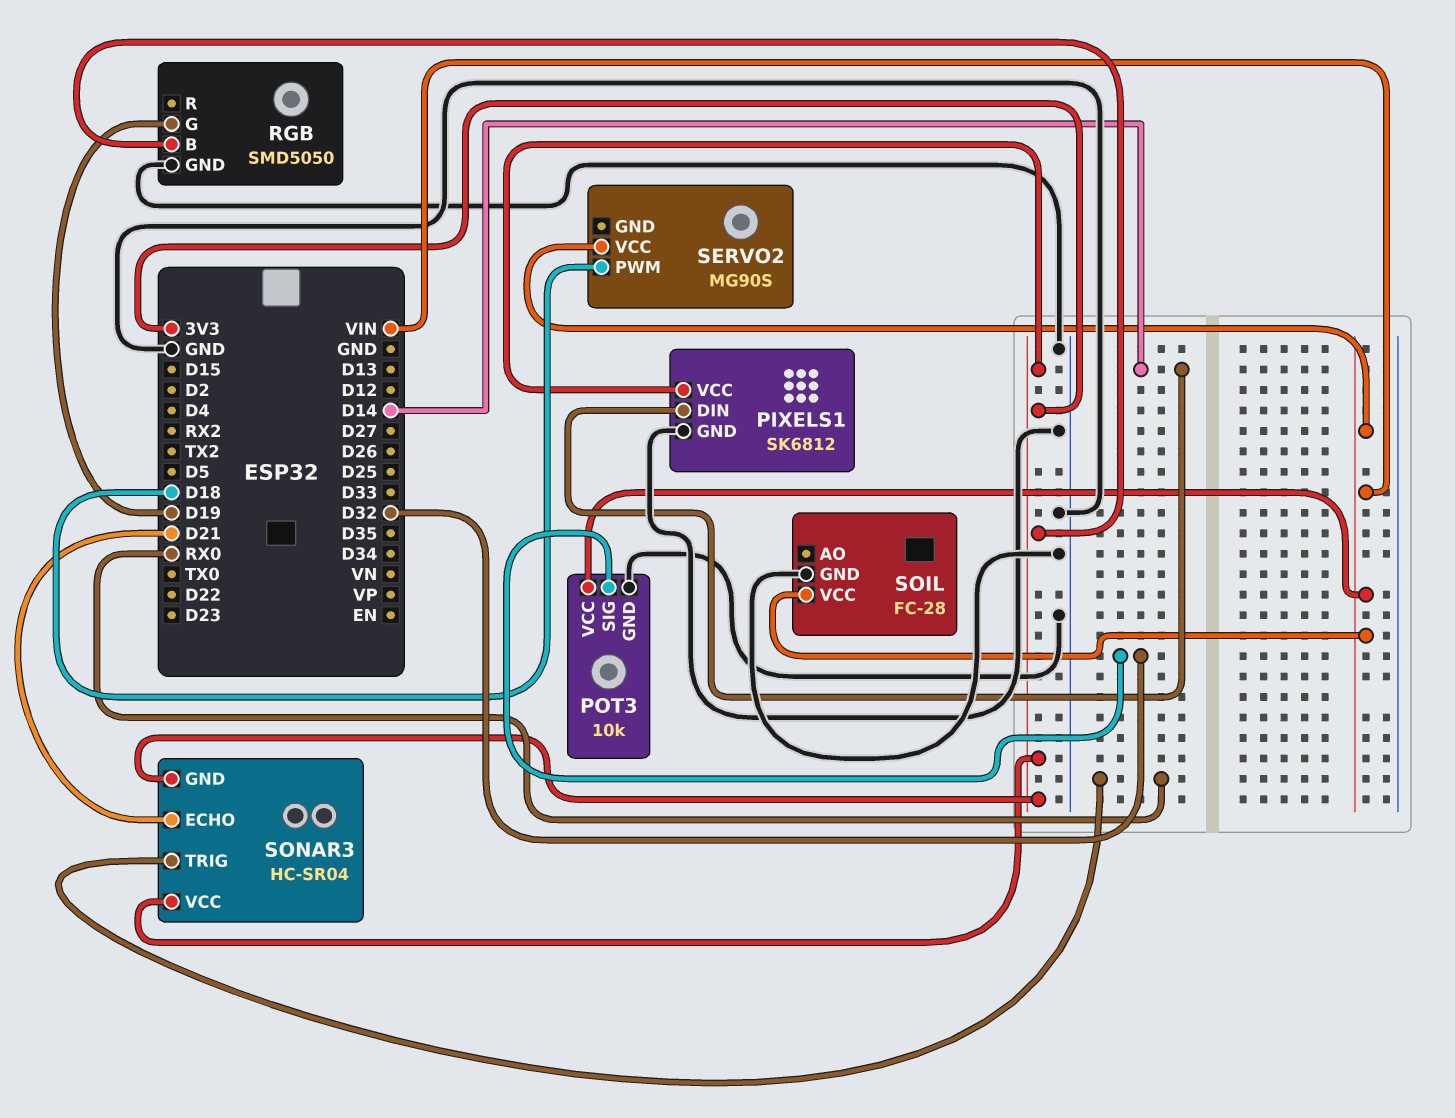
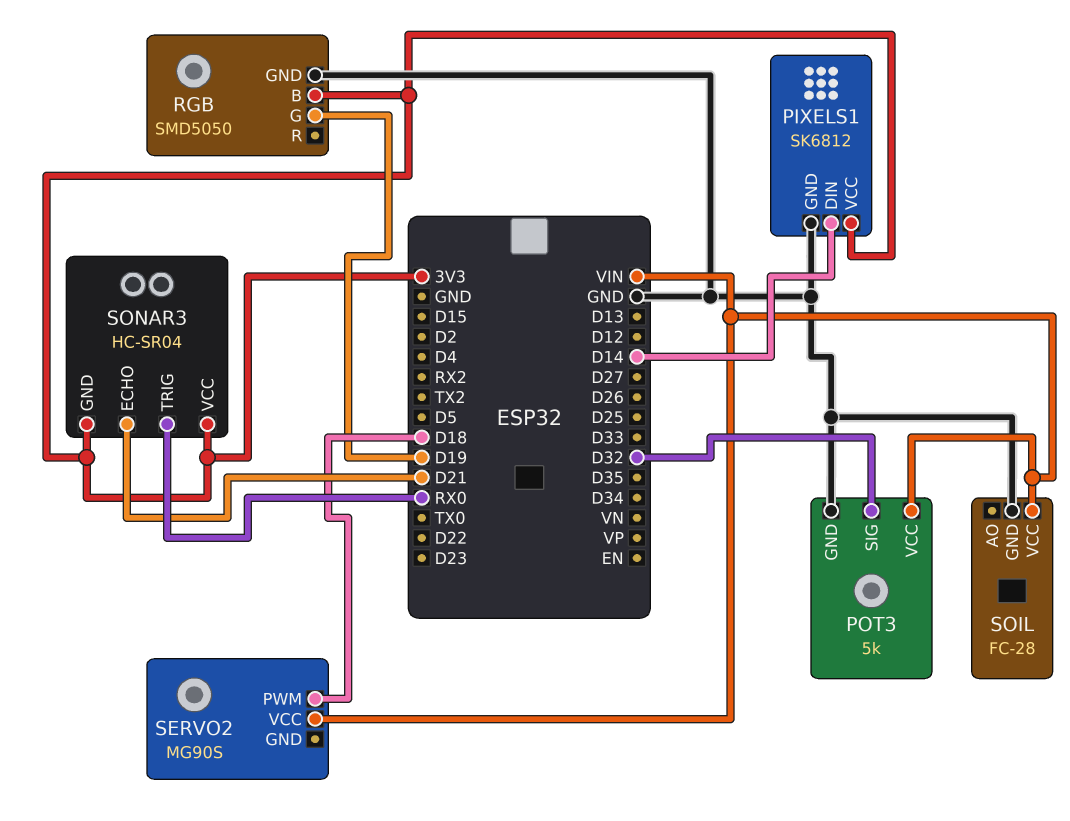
POT3: 10k -> 5k

